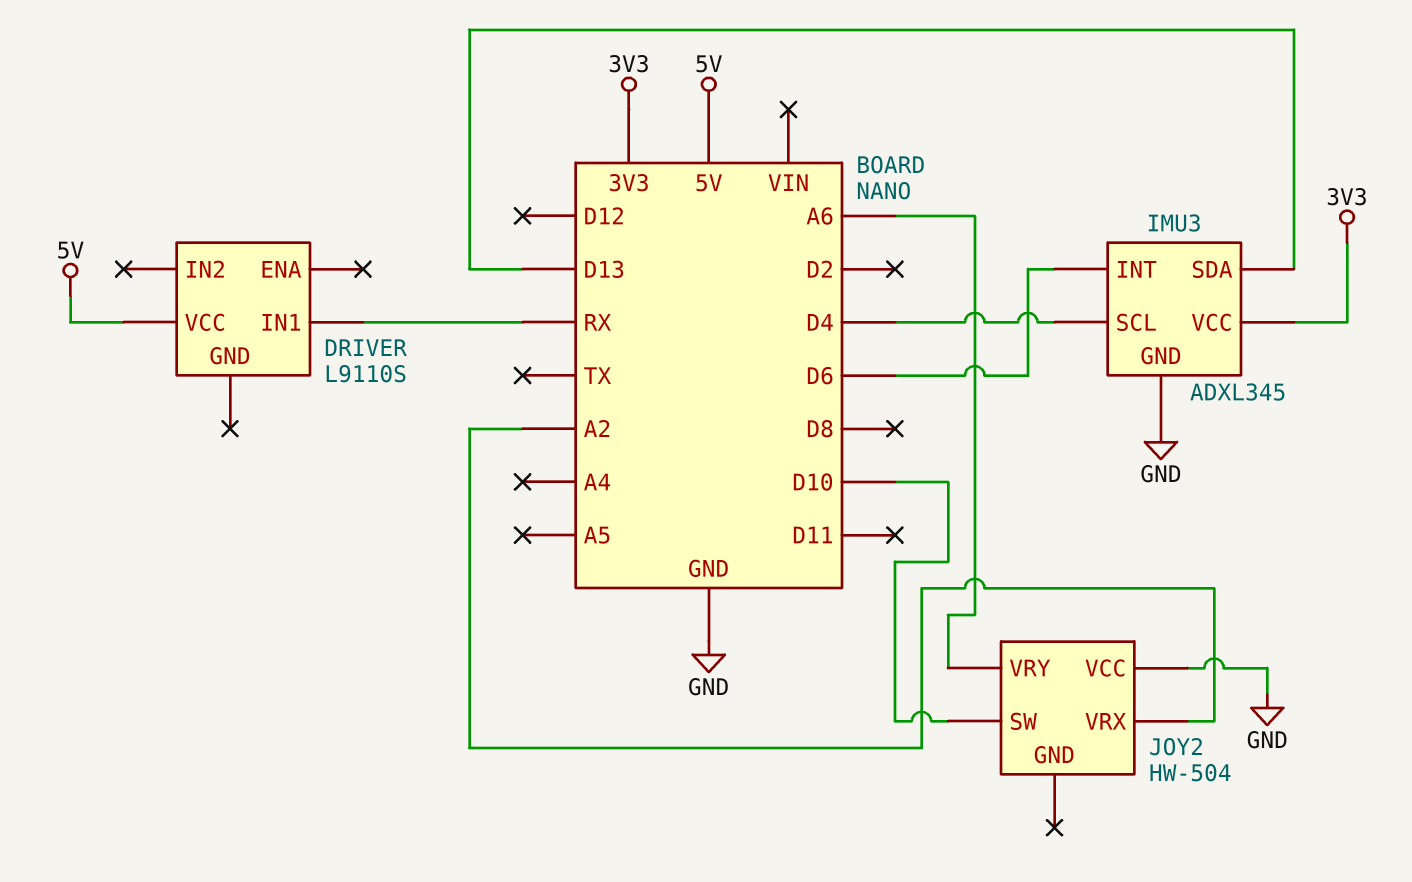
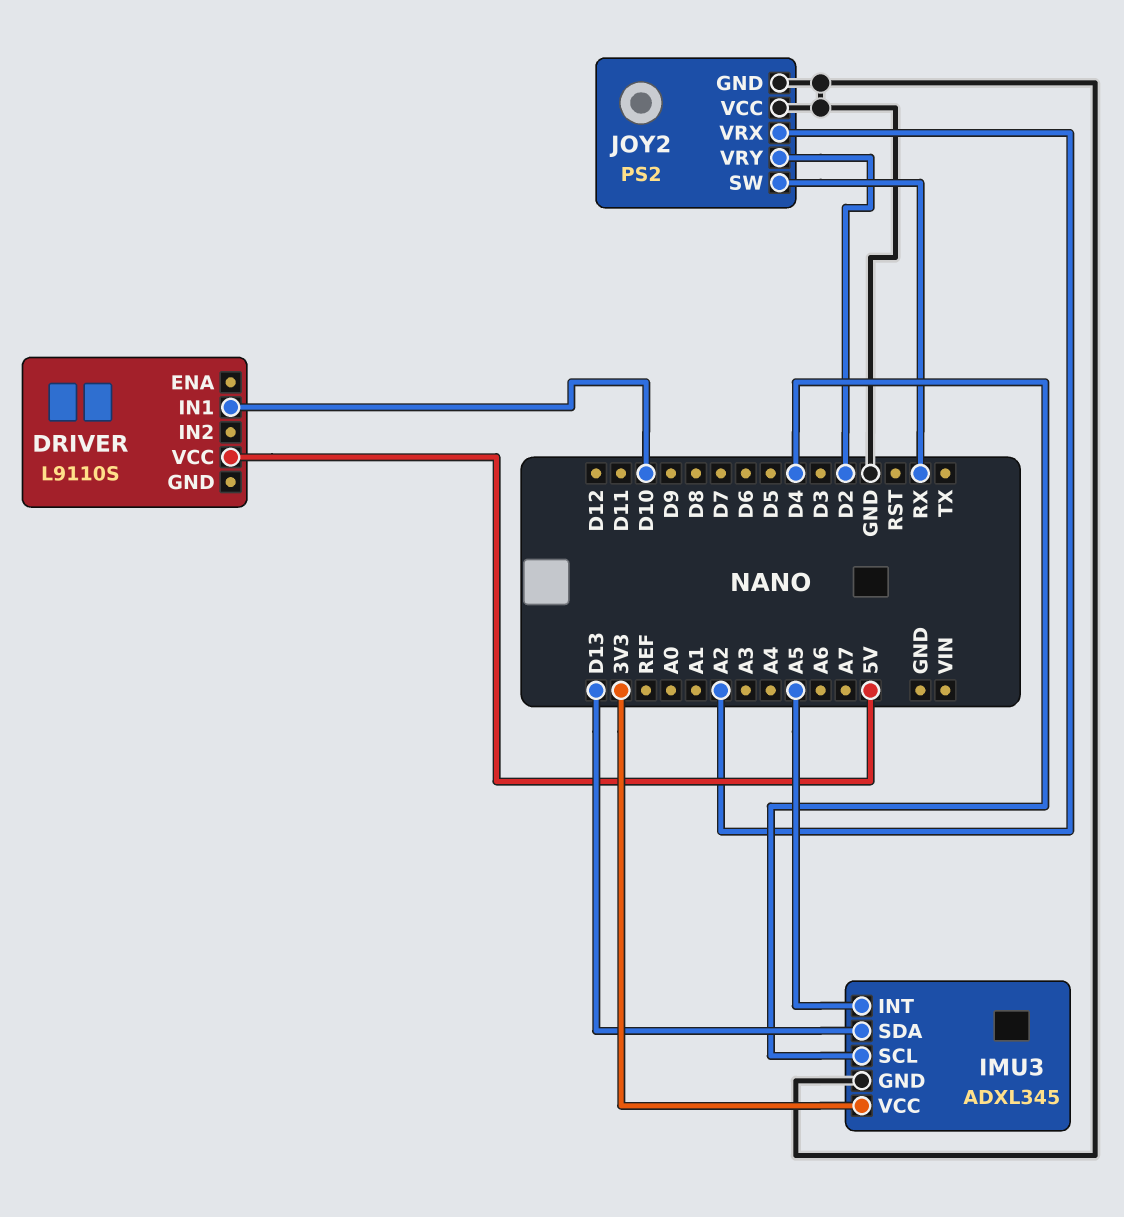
DRIVER pin IN1: RX -> D10
IMU3 pin INT: D6 -> A5
JOY2: HW-504 -> PS2
JOY2 pin GND: none -> GND
JOY2 pin SW: D10 -> RX
JOY2 pin VRY: A6 -> D2

